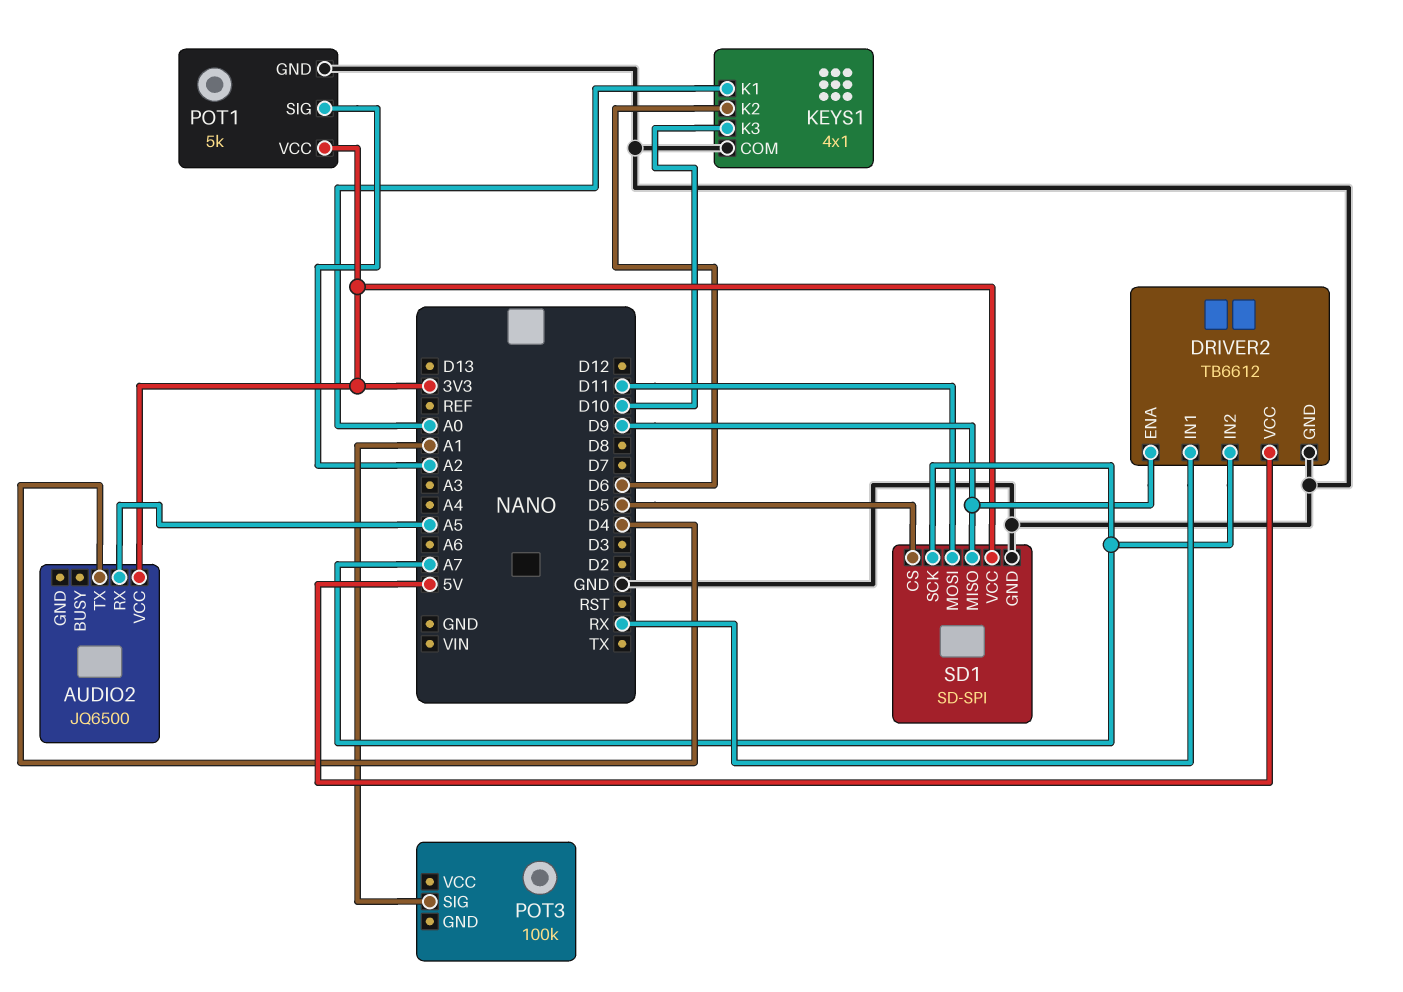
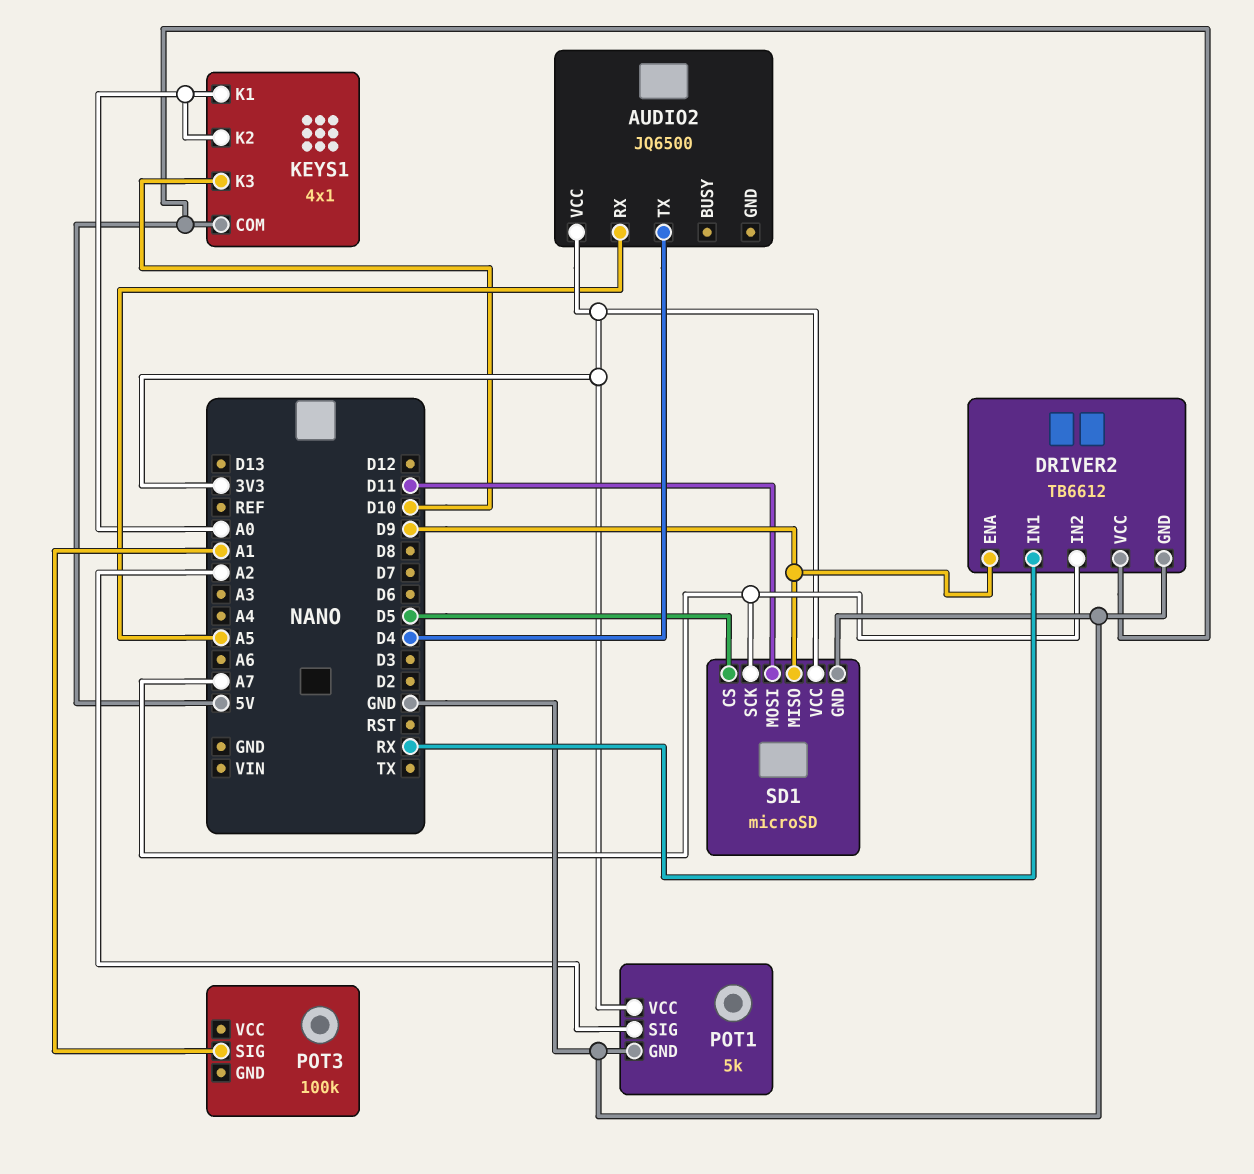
KEYS1 pin COM: GND -> 5V
KEYS1 pin K2: D6 -> A0
SD1: SD-SPI -> microSD

